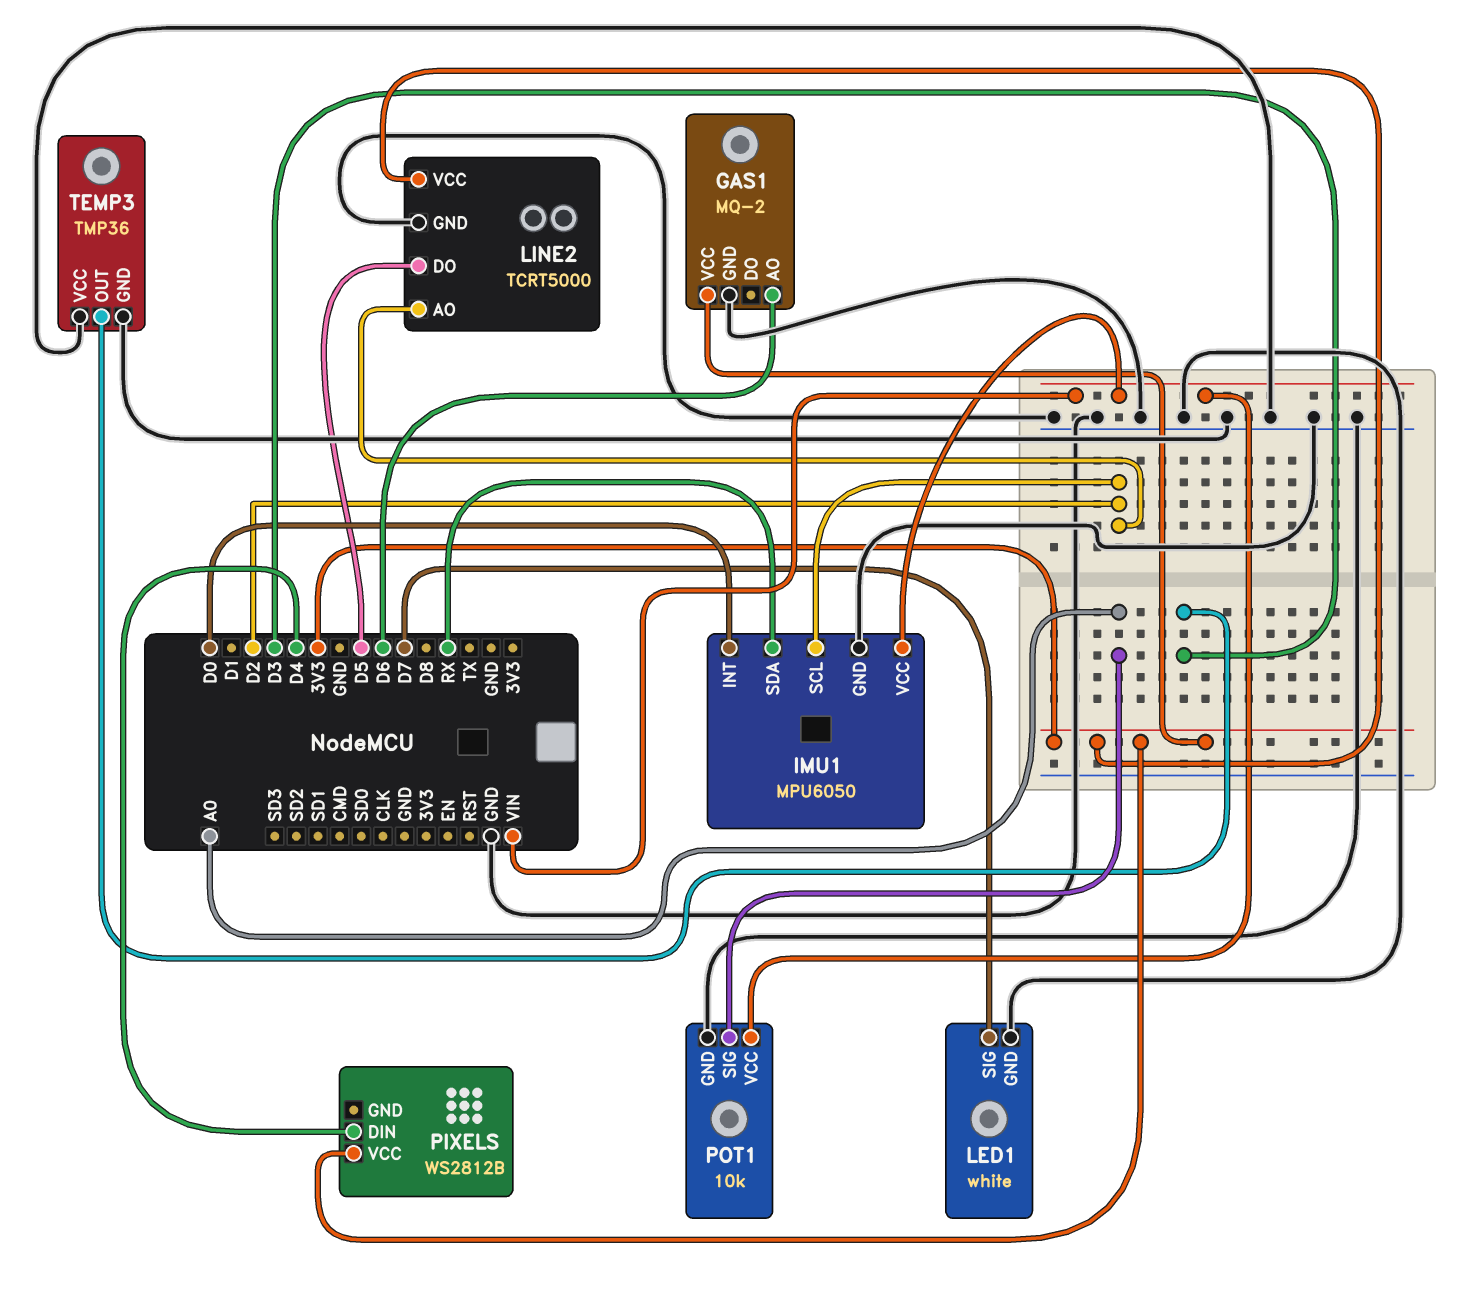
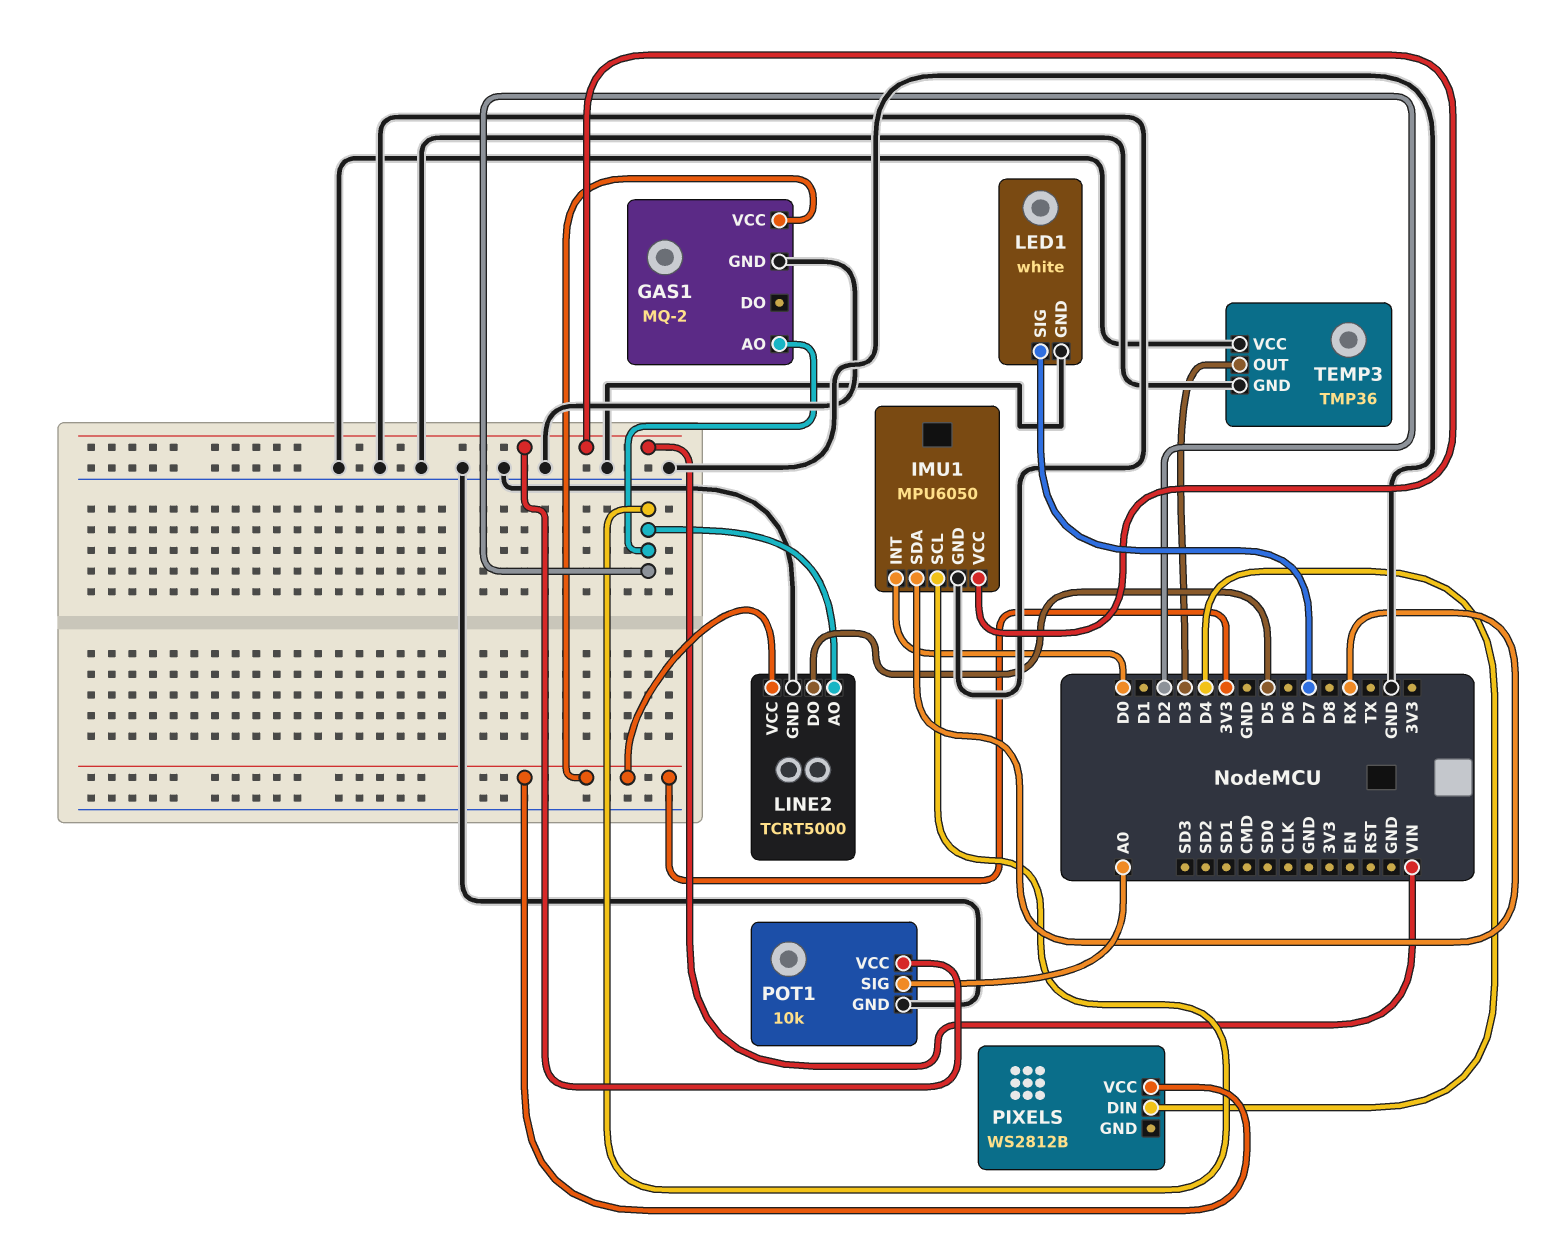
GAS1 pin AO: D6 -> D2

